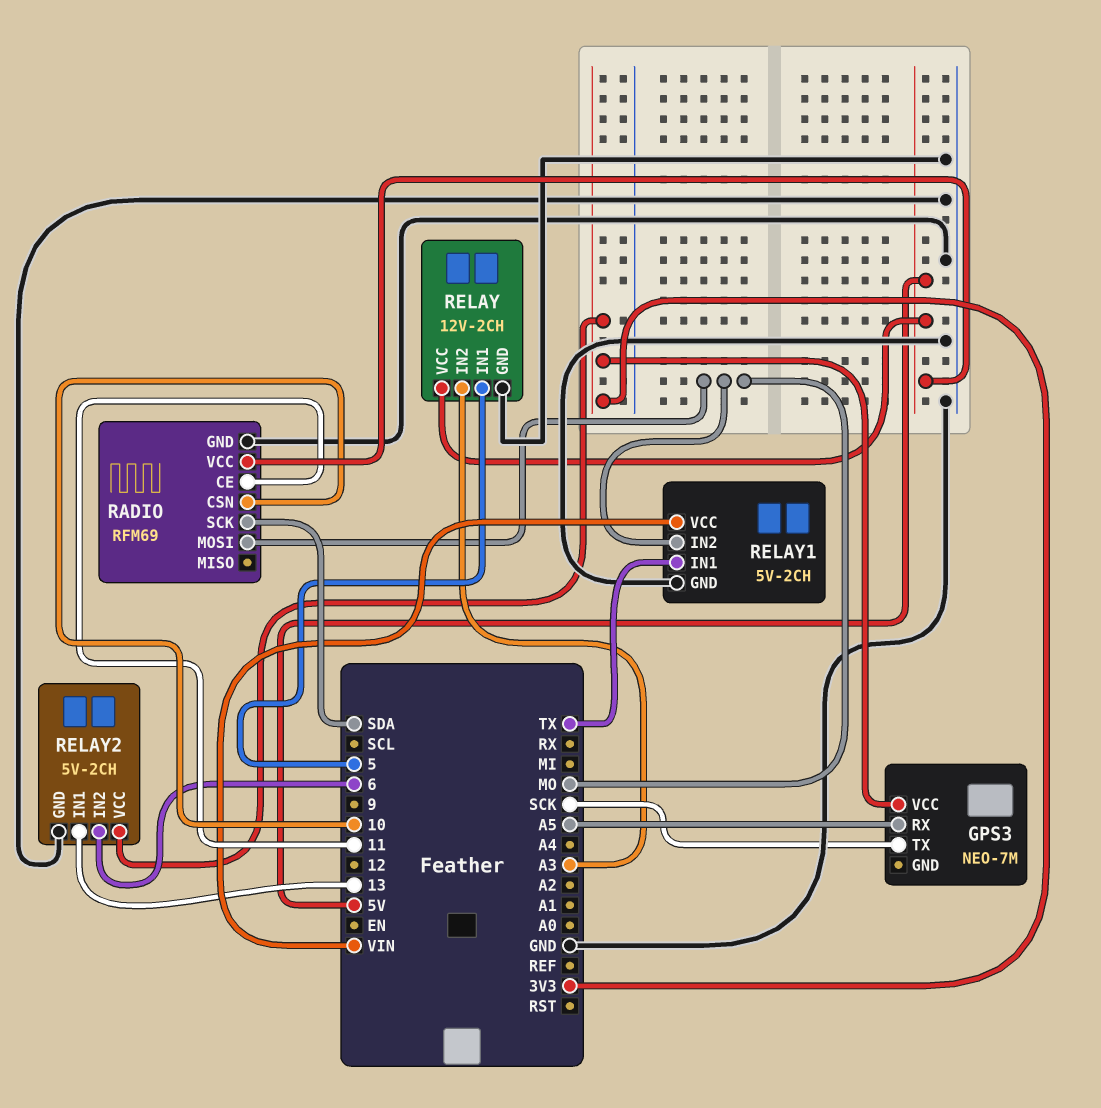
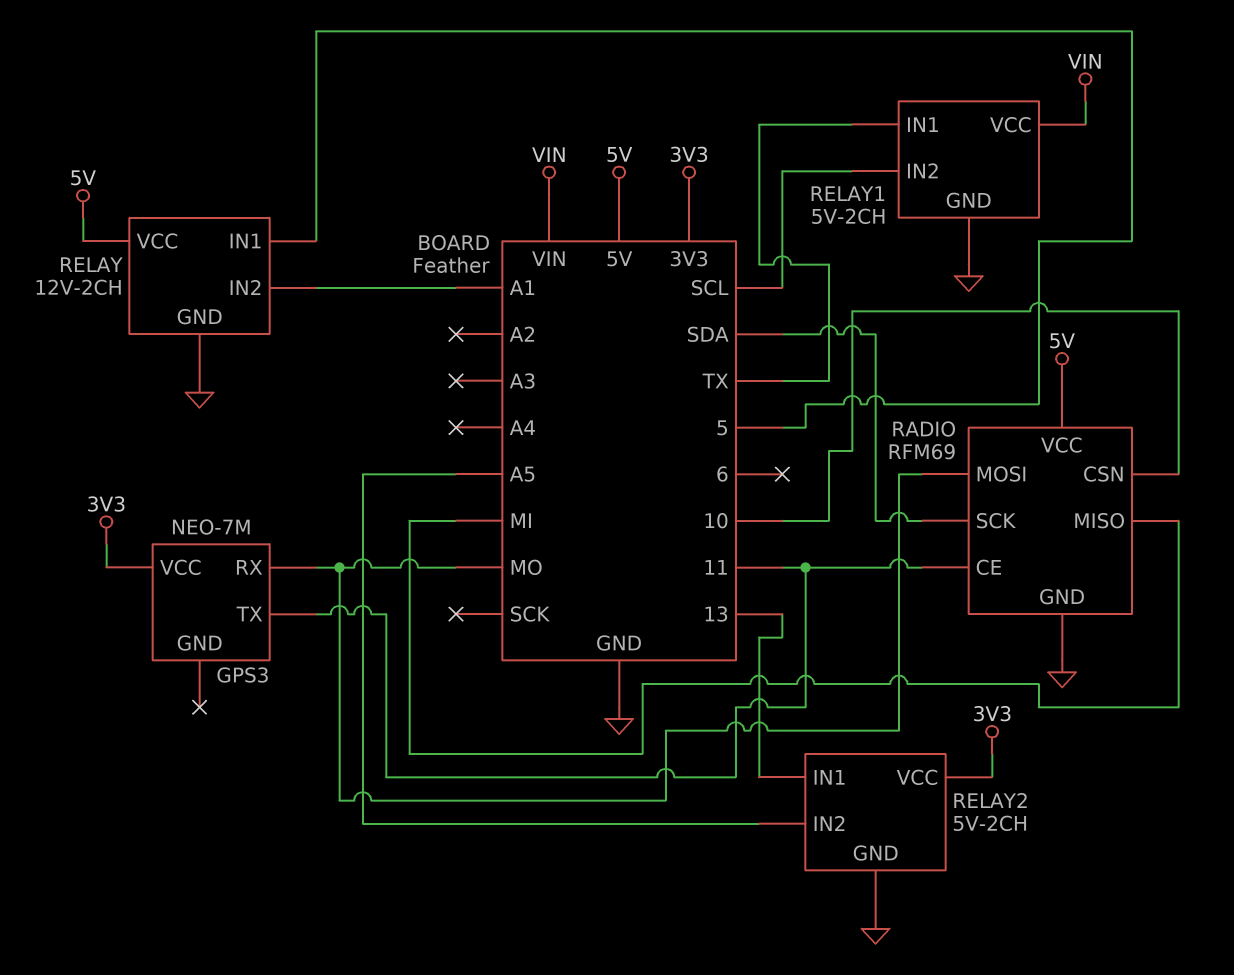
GPS3 pin RX: A5 -> MO
GPS3 pin TX: SCK -> 11
RADIO pin MISO: none -> MI
RELAY pin IN2: A3 -> A1
RELAY1 pin IN2: MO -> SCL
RELAY2 pin IN2: 6 -> A5

